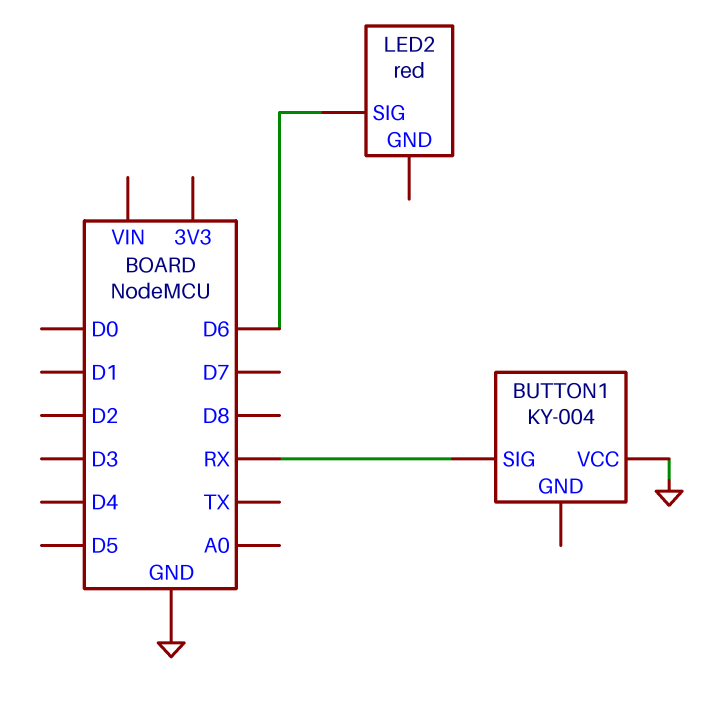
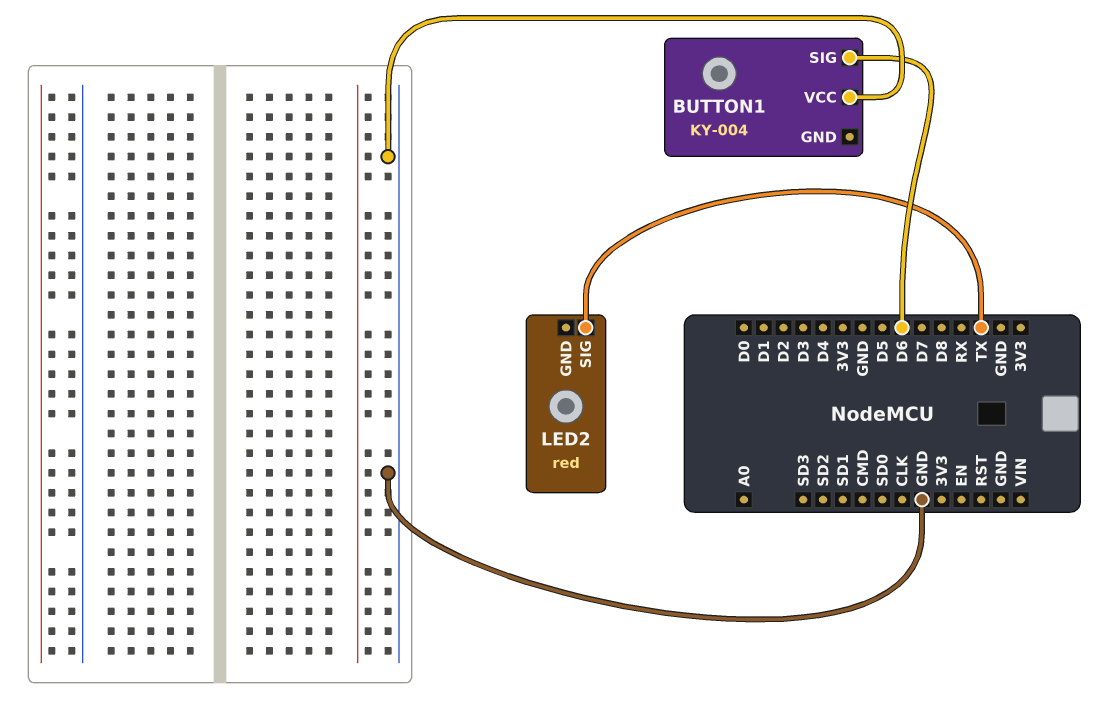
BUTTON1 pin SIG: RX -> D6
LED2 pin SIG: D6 -> TX

